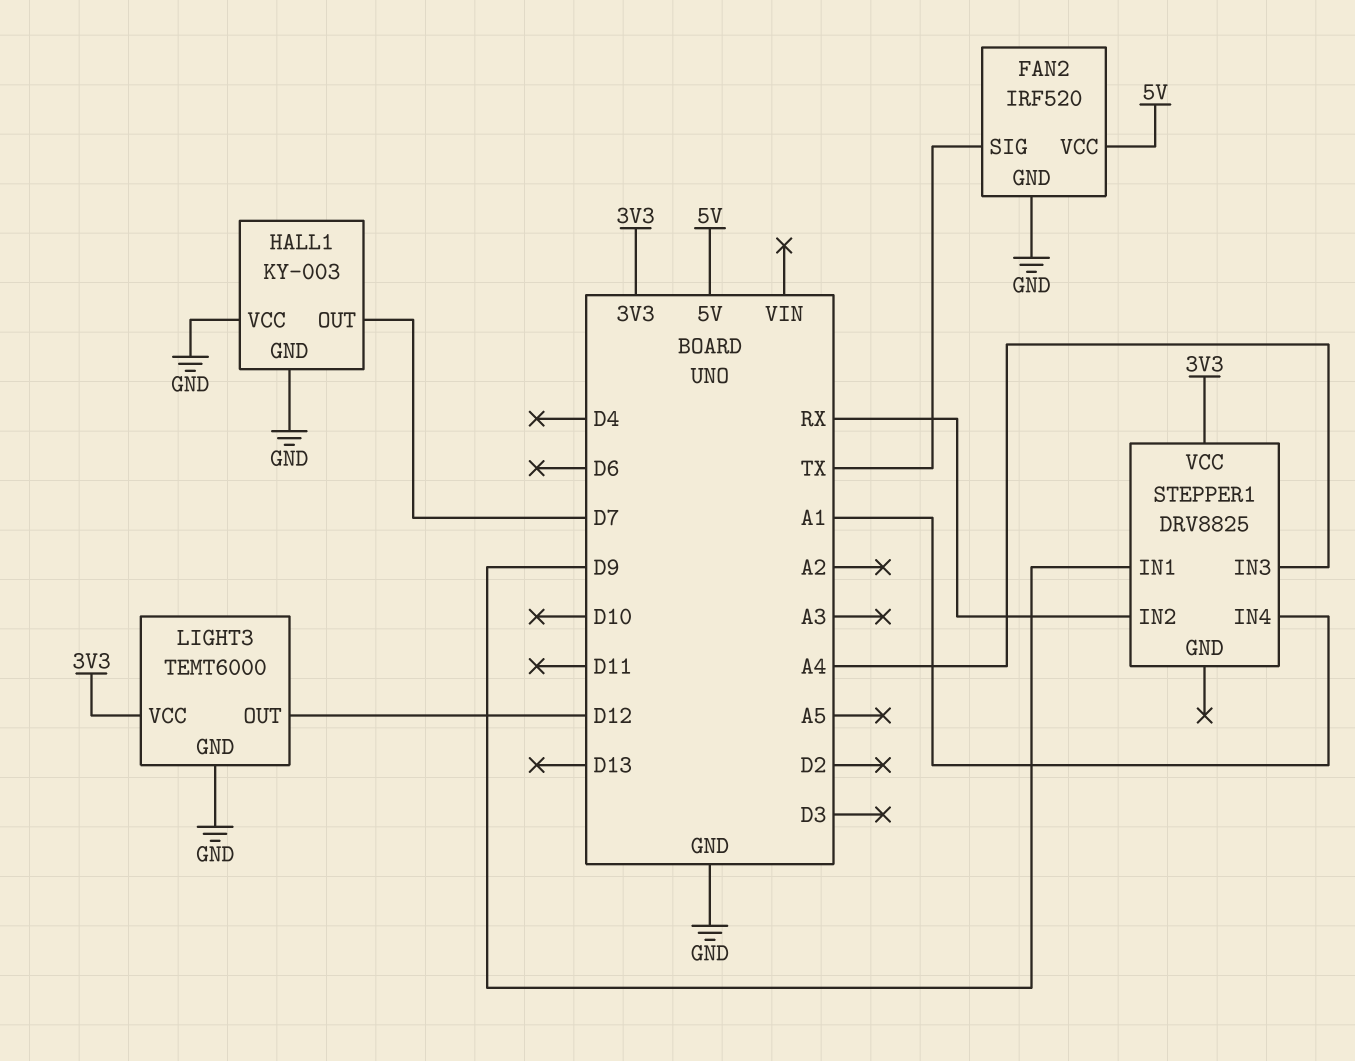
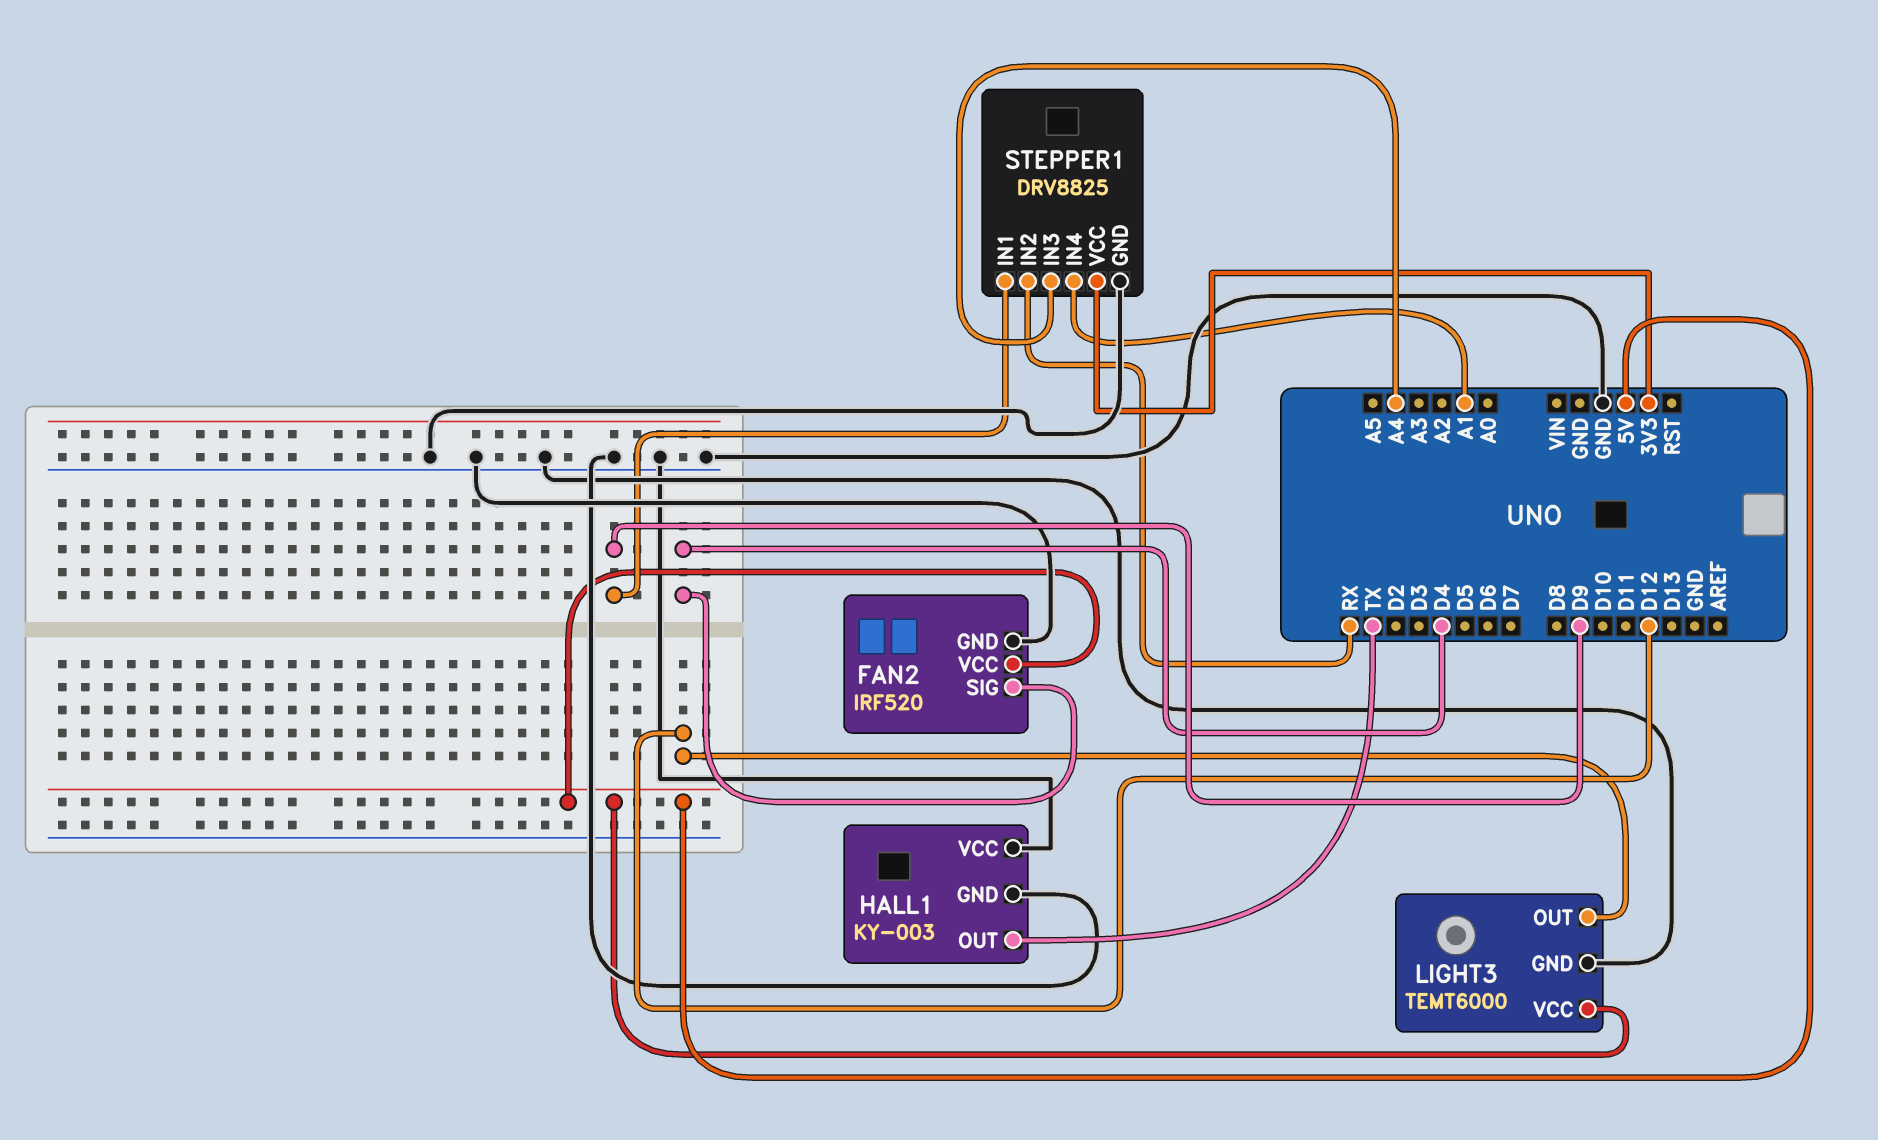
FAN2 pin SIG: TX -> D4
HALL1 pin OUT: D7 -> TX
LIGHT3 pin VCC: 3V3 -> 5V
STEPPER1 pin GND: none -> GND

